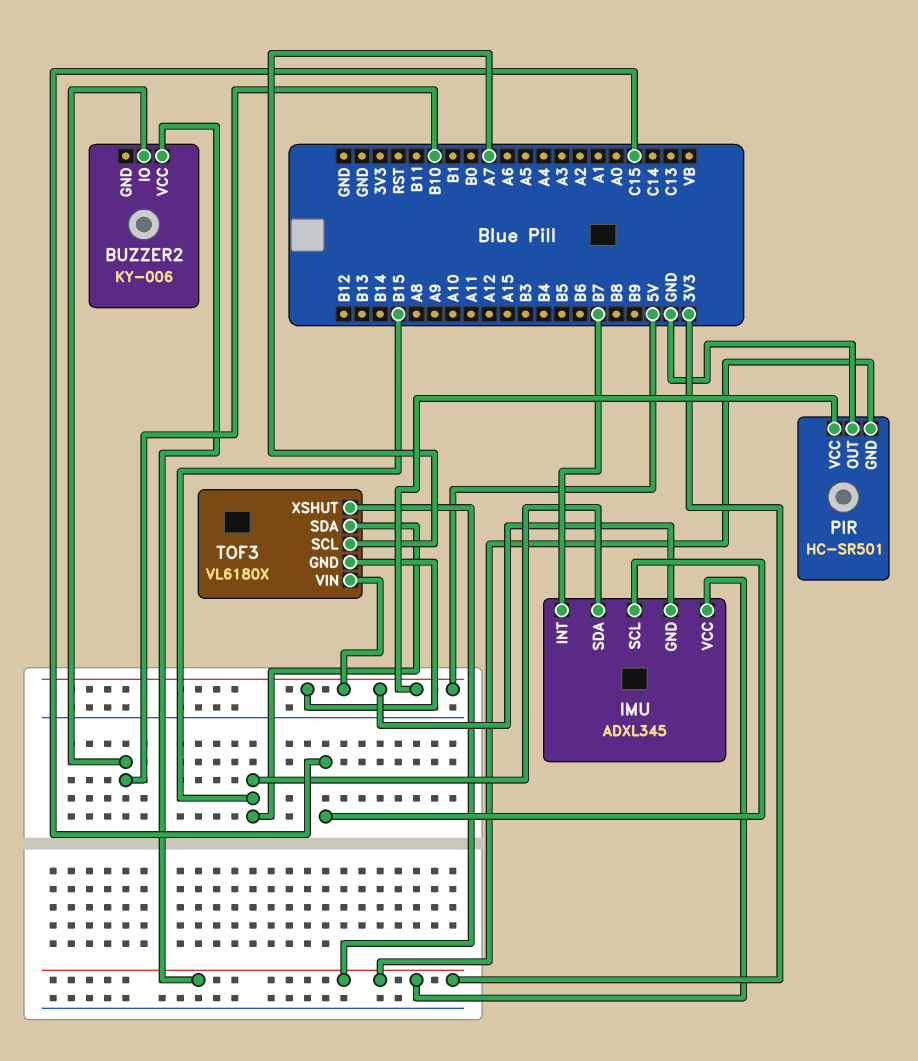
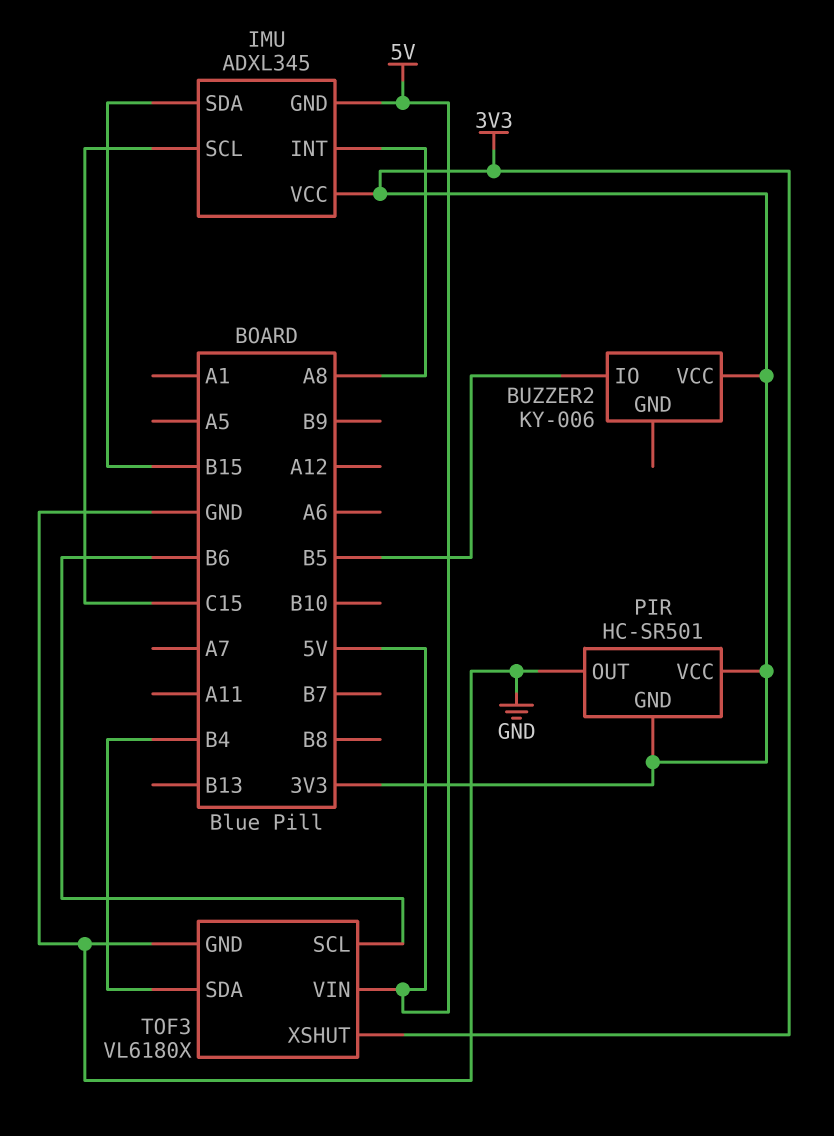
BUZZER2 pin IO: B10 -> B5
IMU pin INT: B7 -> A8
PIR pin VCC: 5V -> 3V3
TOF3 pin GND: 5V -> GND
TOF3 pin SCL: A7 -> B6
TOF3 pin SDA: B15 -> B4

